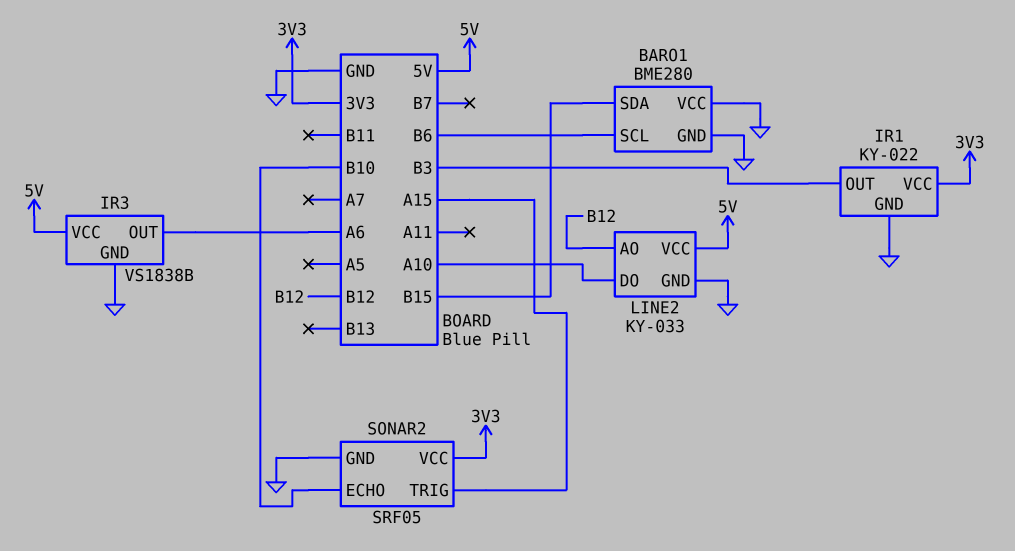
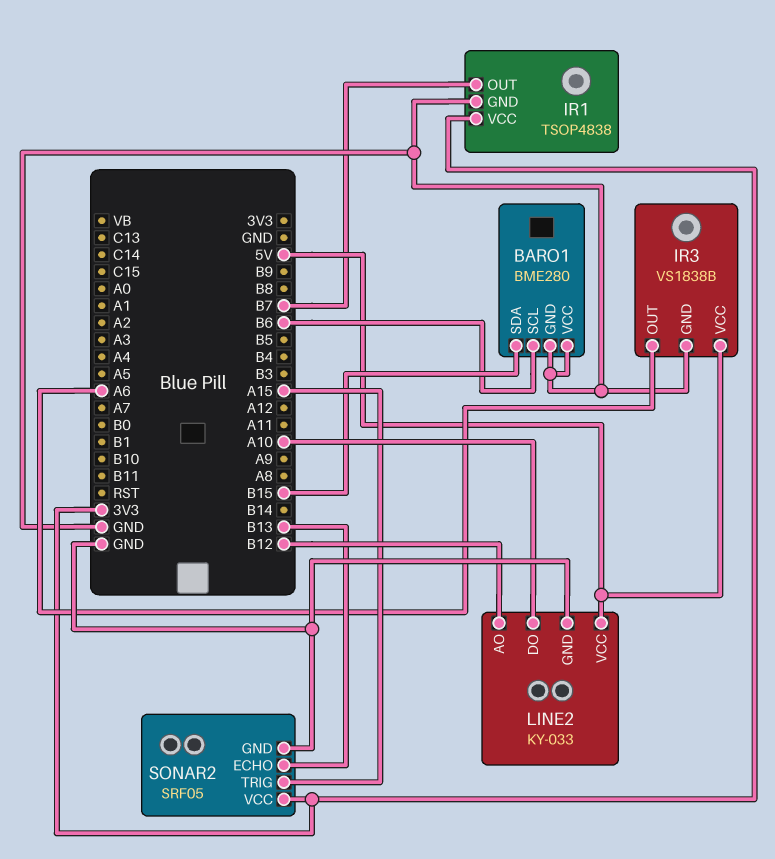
IR1: KY-022 -> TSOP4838
IR1 pin OUT: B3 -> B7
SONAR2 pin ECHO: B10 -> B13

